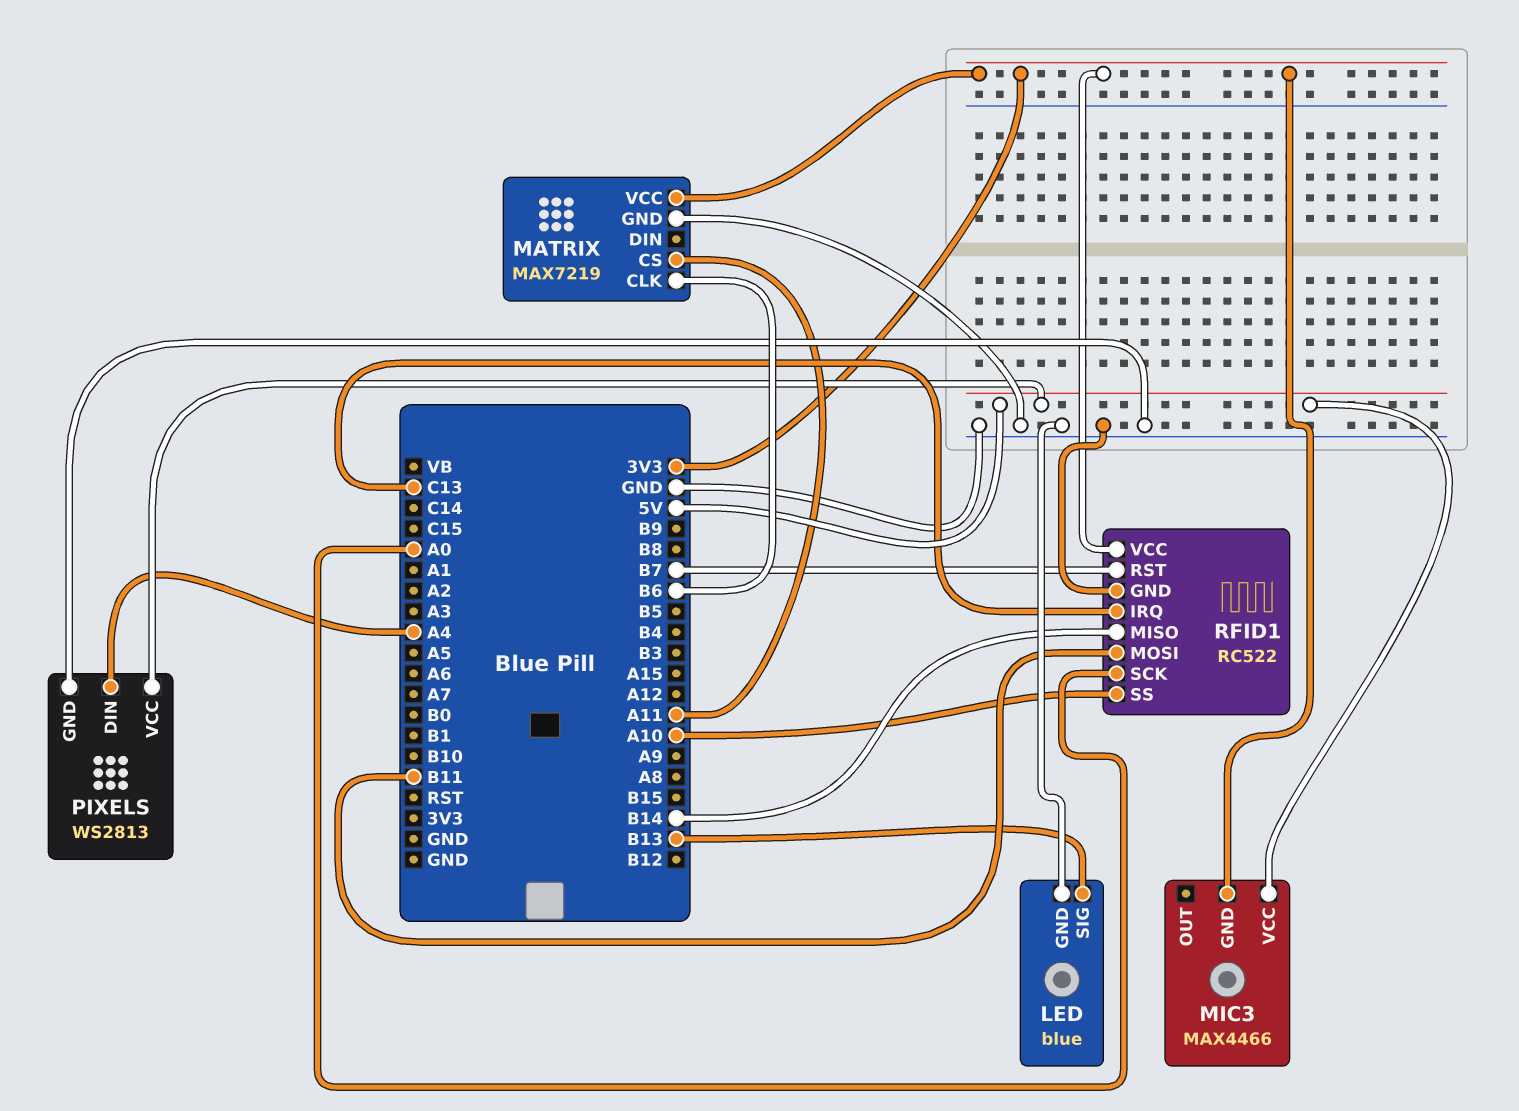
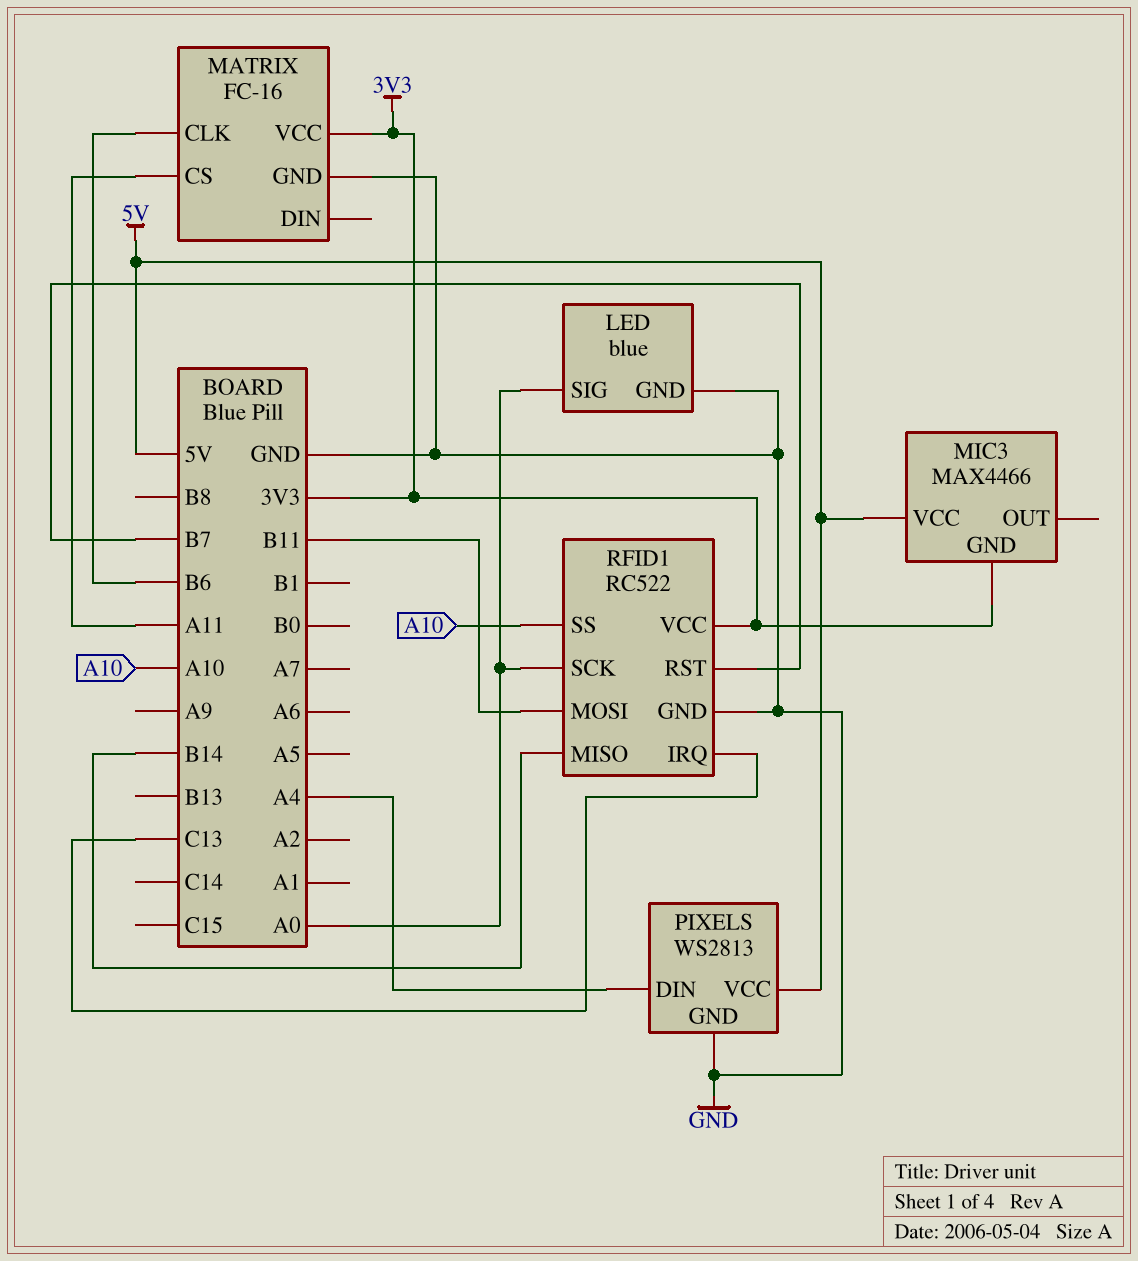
LED pin SIG: B13 -> A0
MATRIX: MAX7219 -> FC-16

